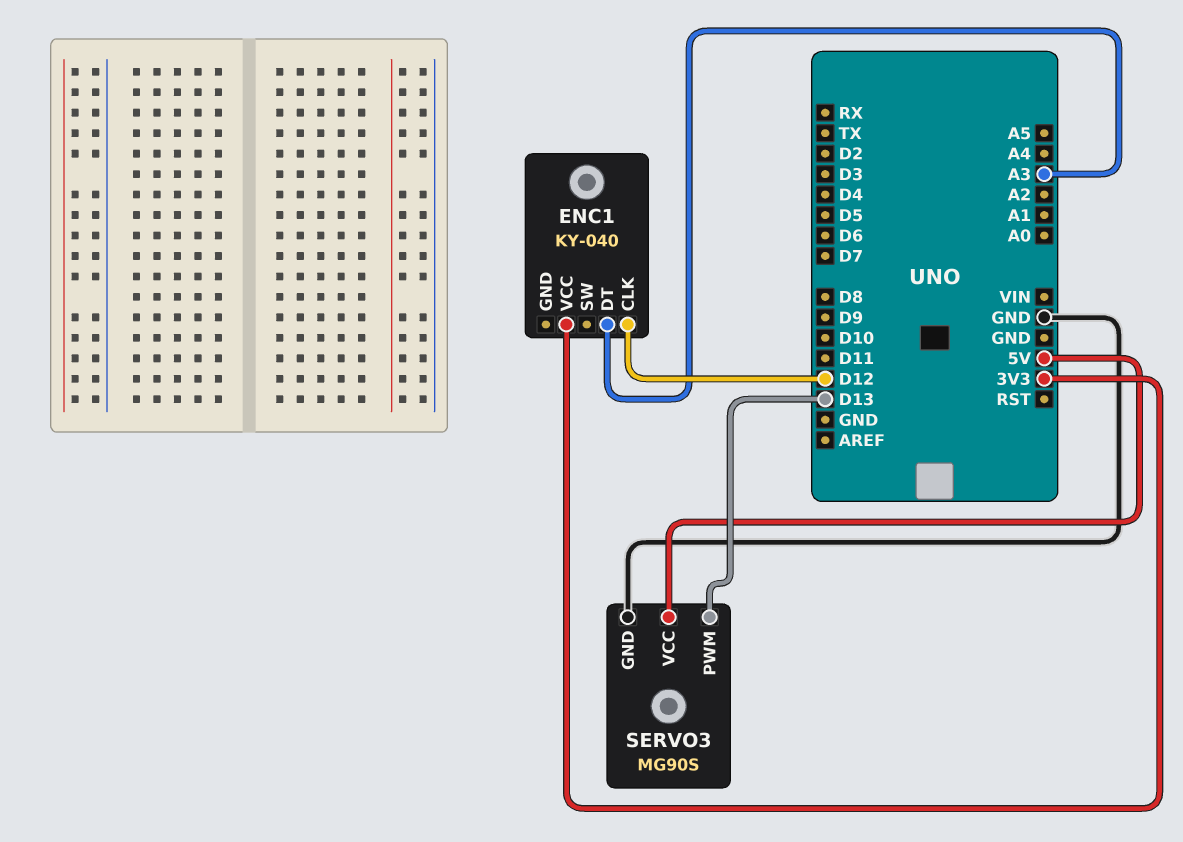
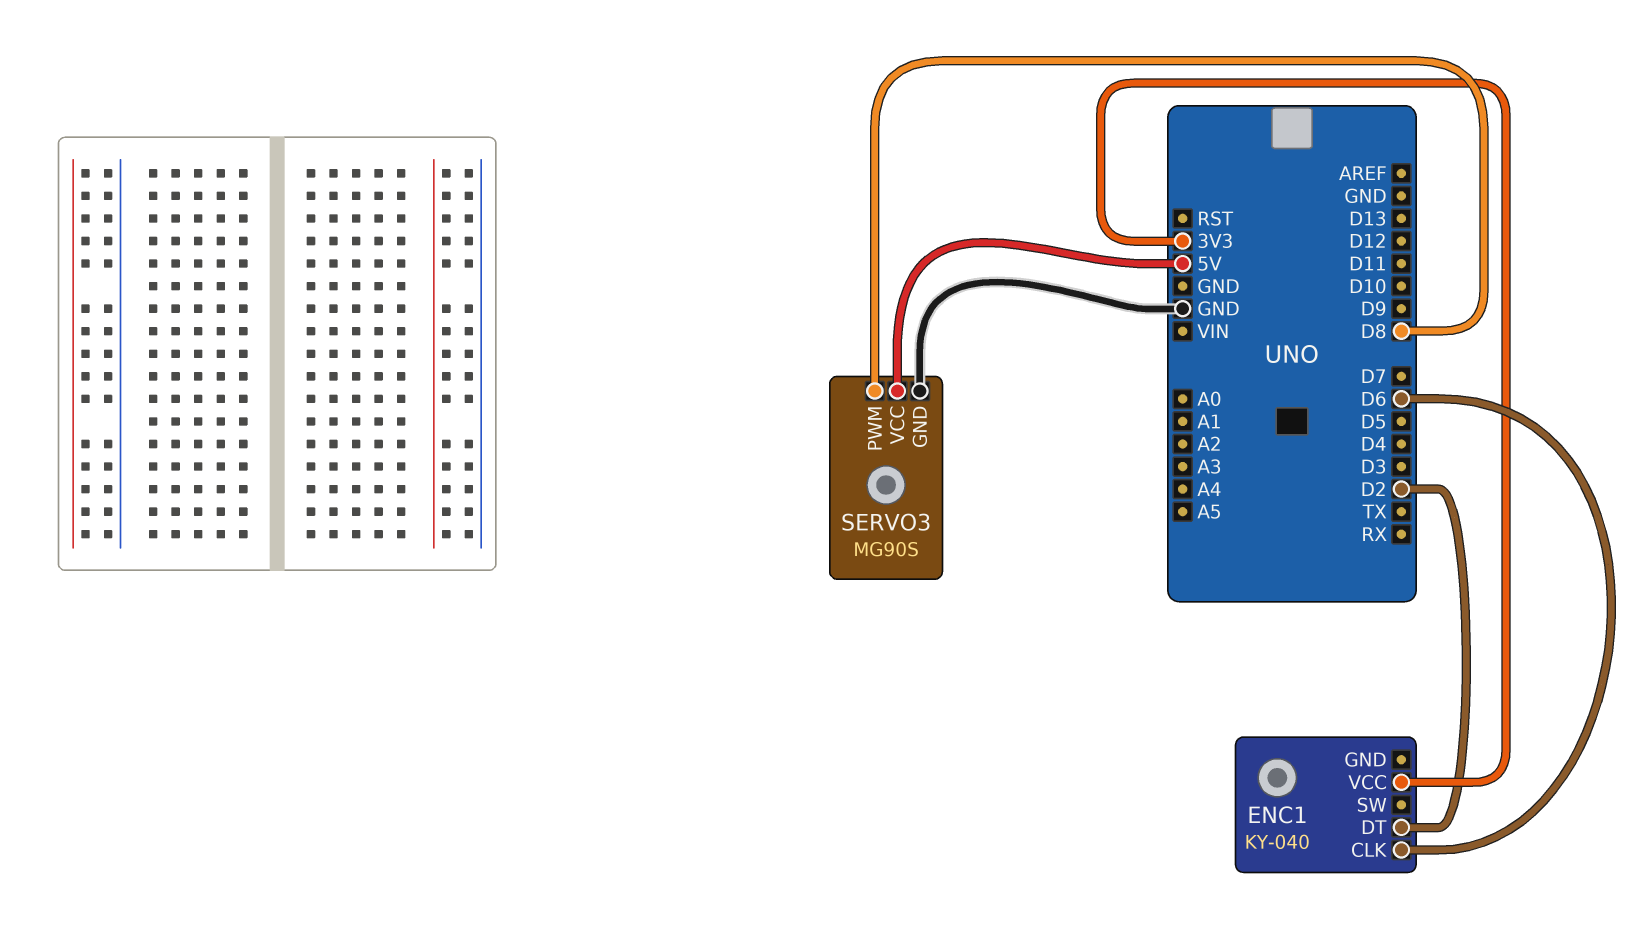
ENC1 pin CLK: D12 -> D6
ENC1 pin DT: A3 -> D2
SERVO3 pin PWM: D13 -> D8

